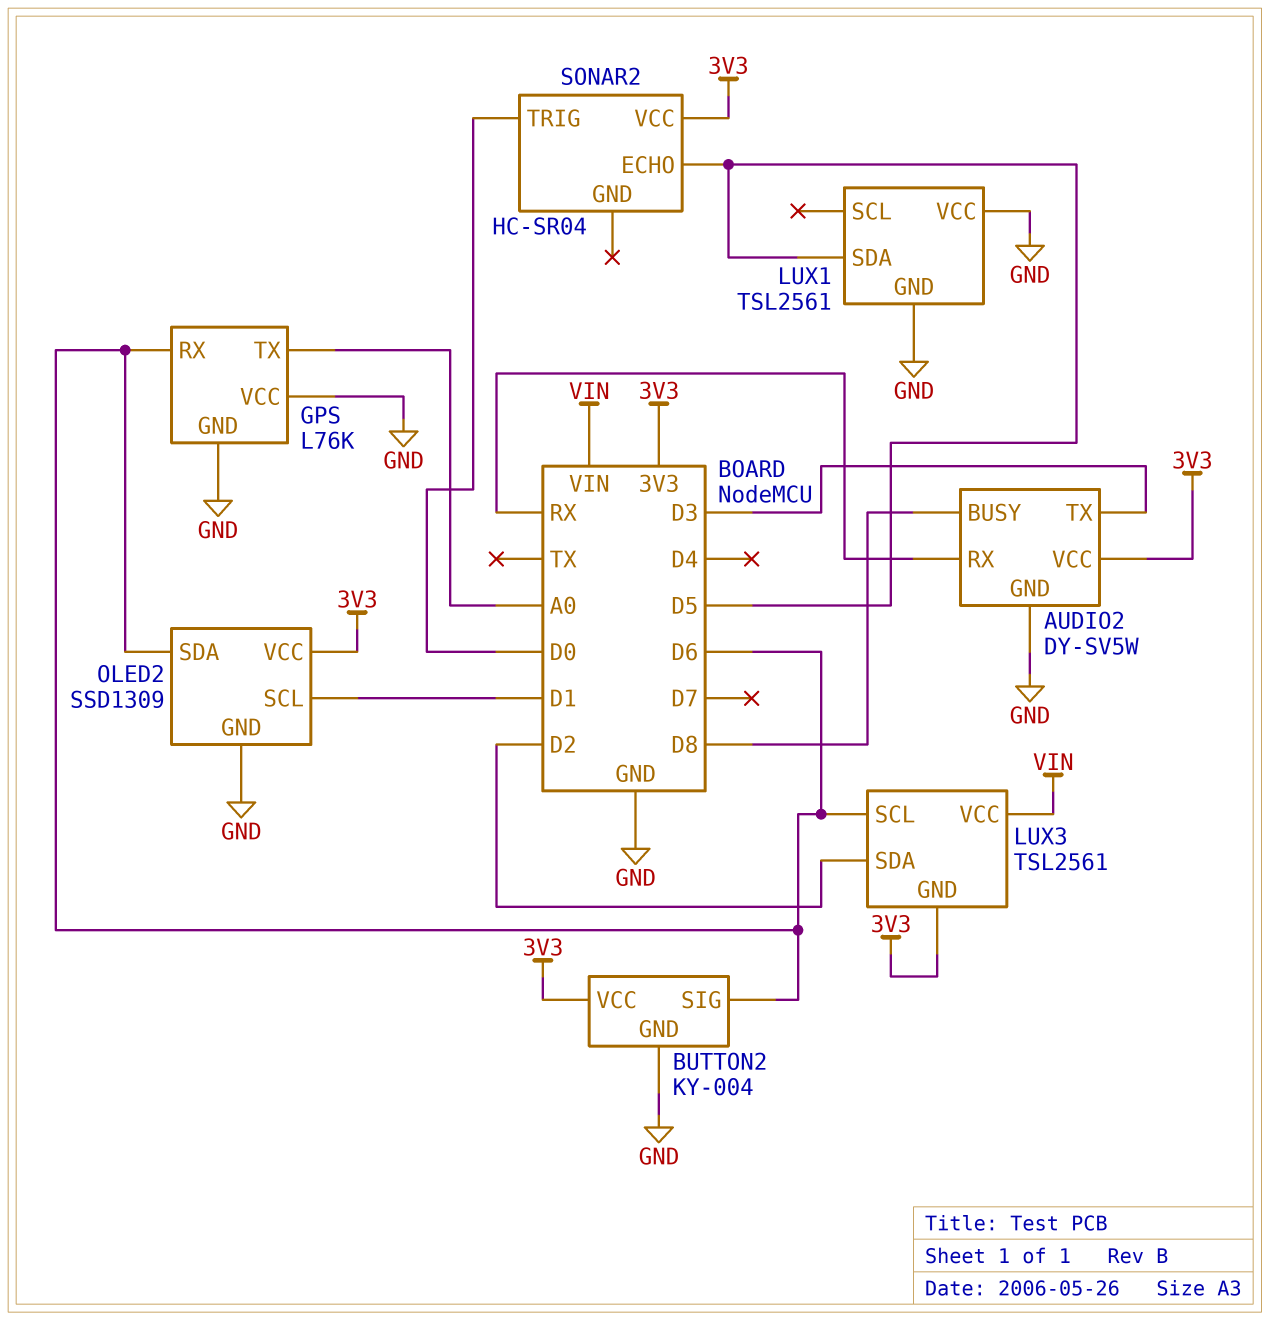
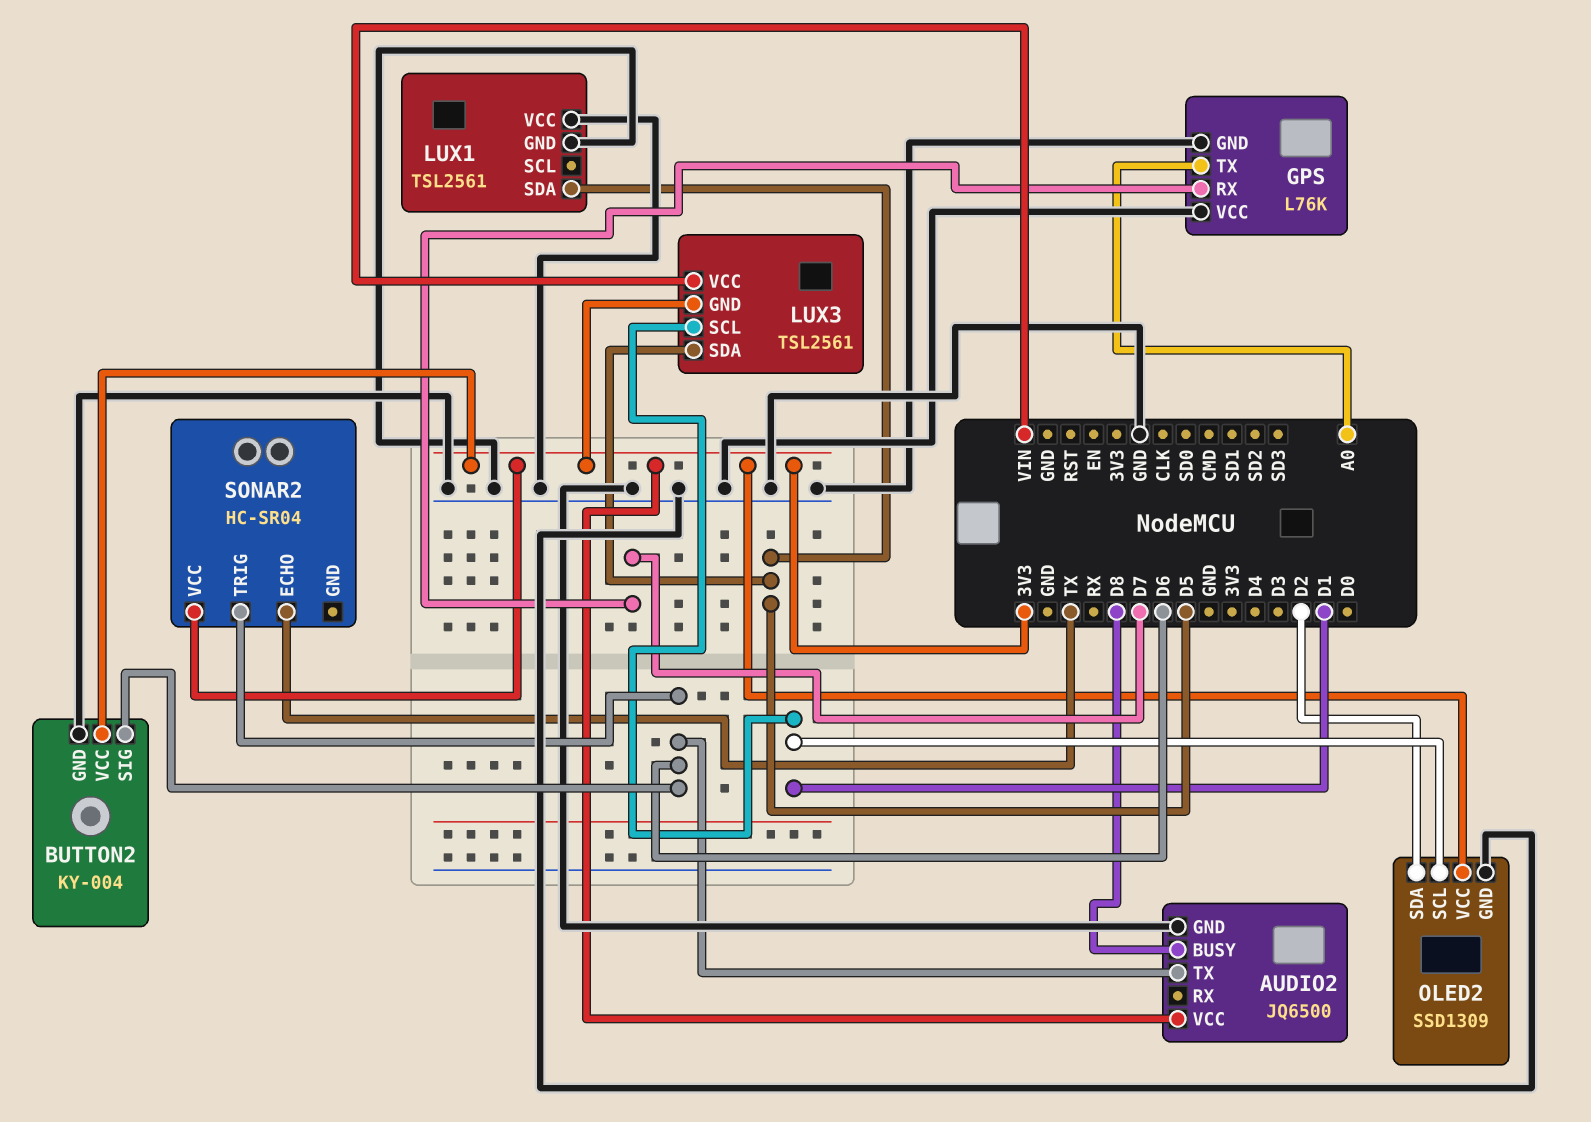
AUDIO2: DY-SV5W -> JQ6500
AUDIO2 pin RX: RX -> none
AUDIO2 pin TX: D3 -> D6
GPS pin RX: D6 -> D7
LUX3 pin SCL: D6 -> D1
LUX3 pin SDA: D2 -> D5
OLED2 pin SDA: D6 -> D2
SONAR2 pin ECHO: D5 -> TX
SONAR2 pin TRIG: D0 -> D6

